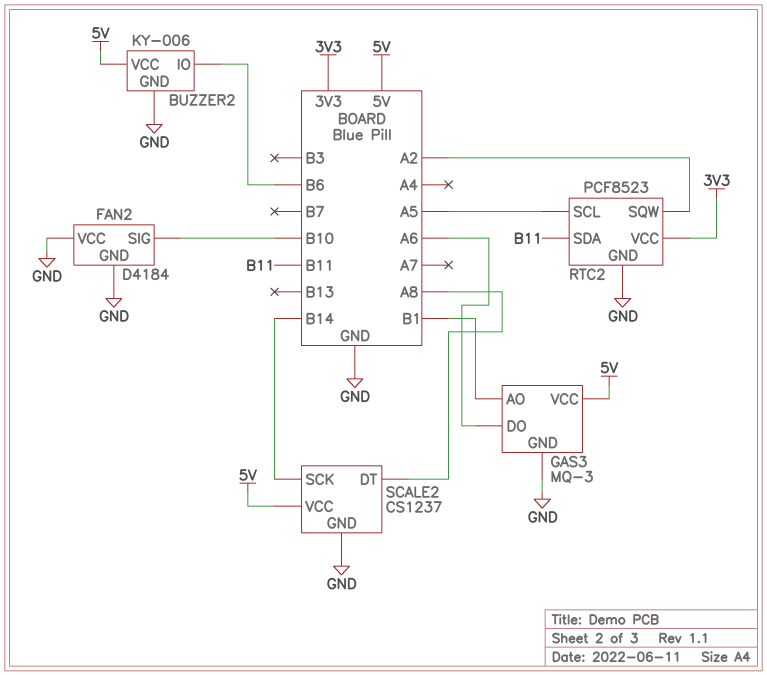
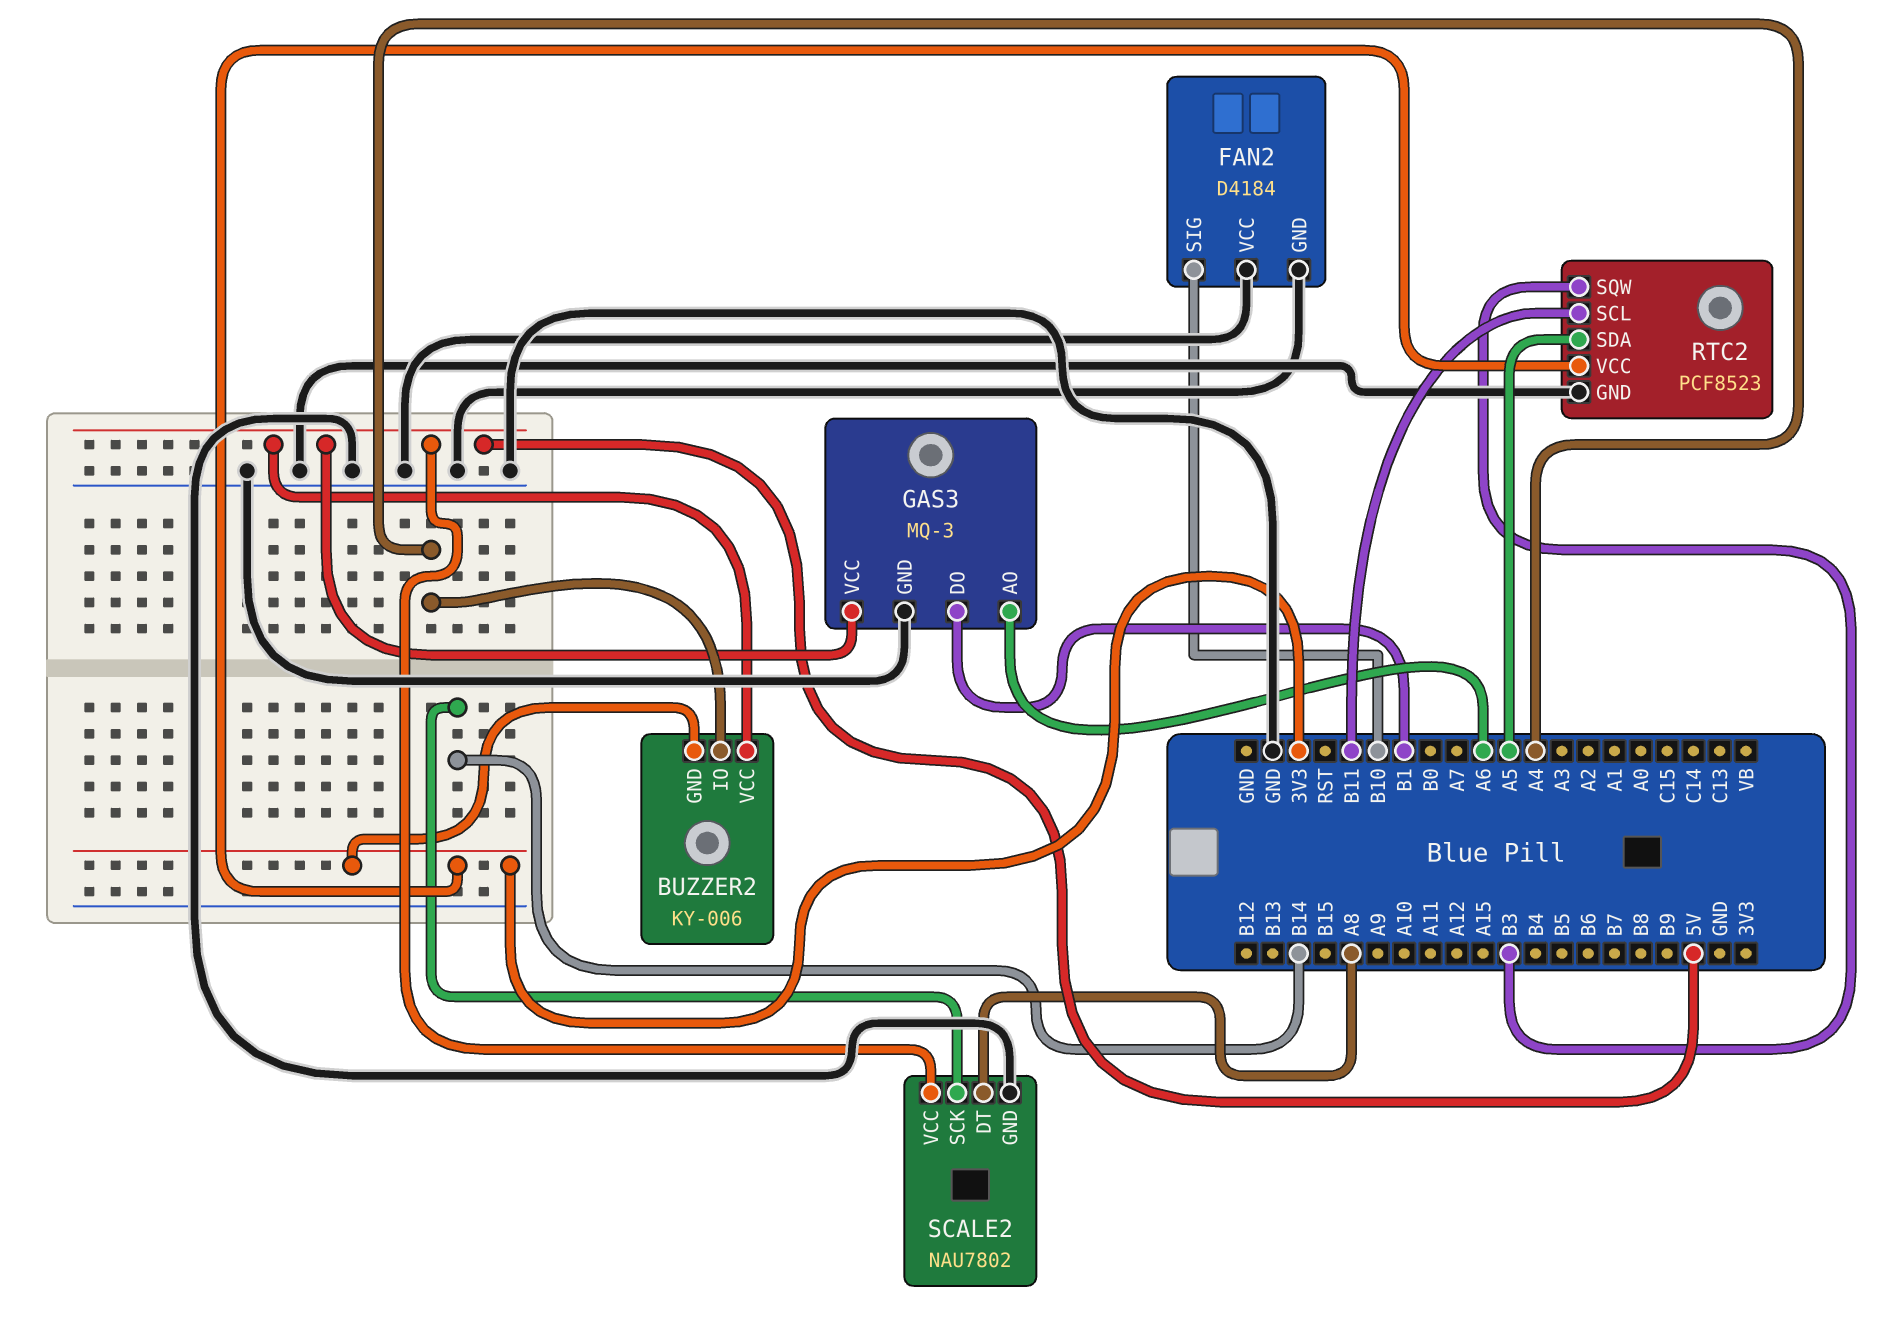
BUZZER2 pin GND: GND -> 3V3
BUZZER2 pin IO: B6 -> A4
GAS3 pin AO: B1 -> A6
GAS3 pin DO: A6 -> B1
RTC2 pin SCL: A5 -> B11
RTC2 pin SDA: B11 -> A5
RTC2 pin SQW: A2 -> B3
SCALE2: CS1237 -> NAU7802

